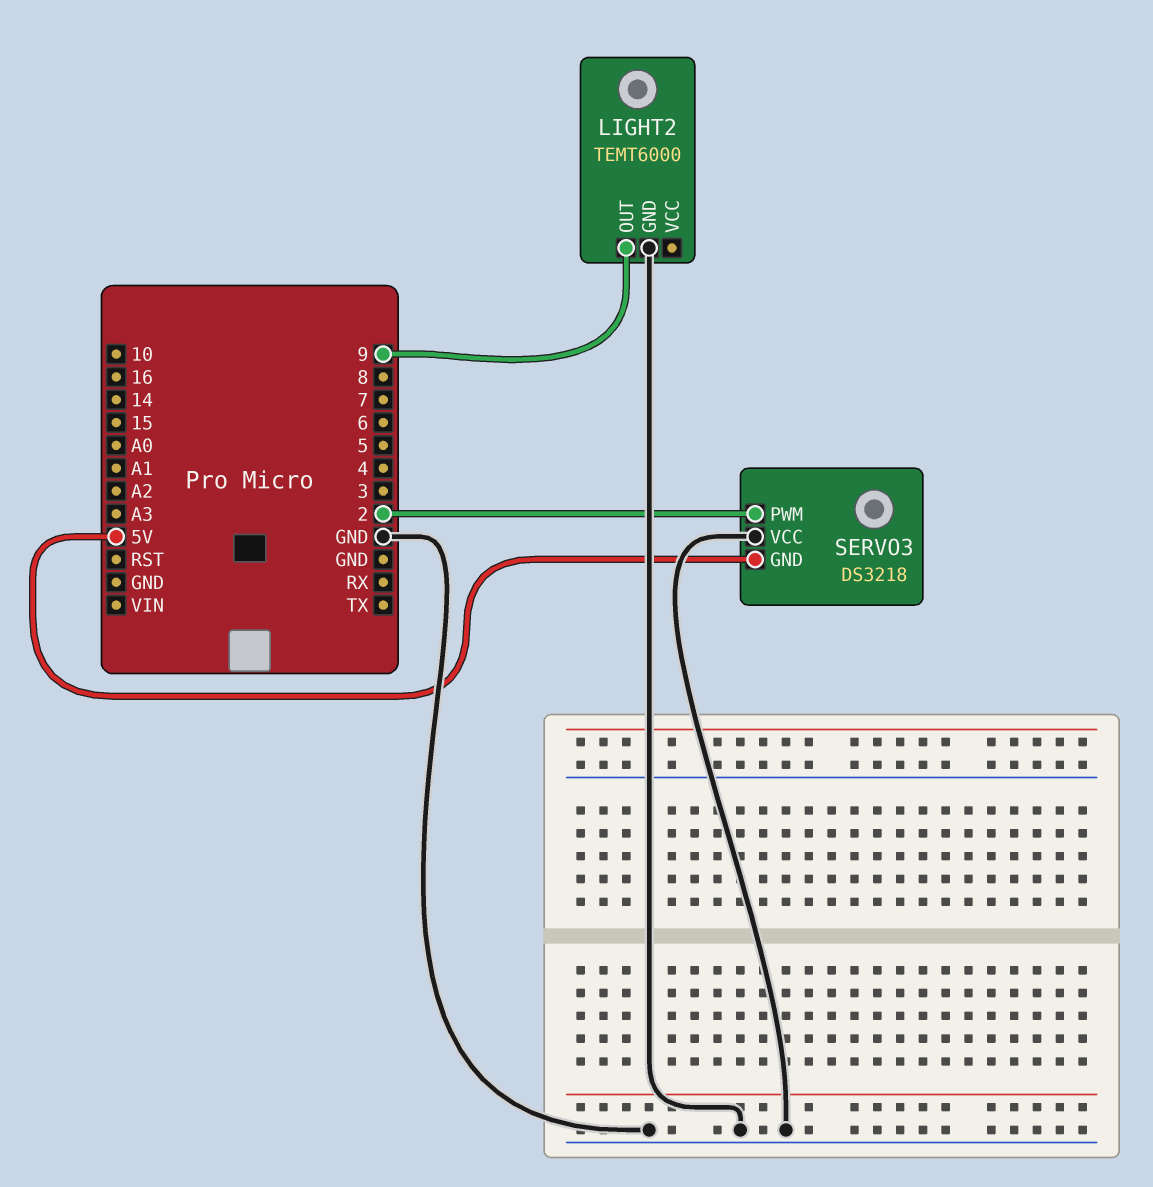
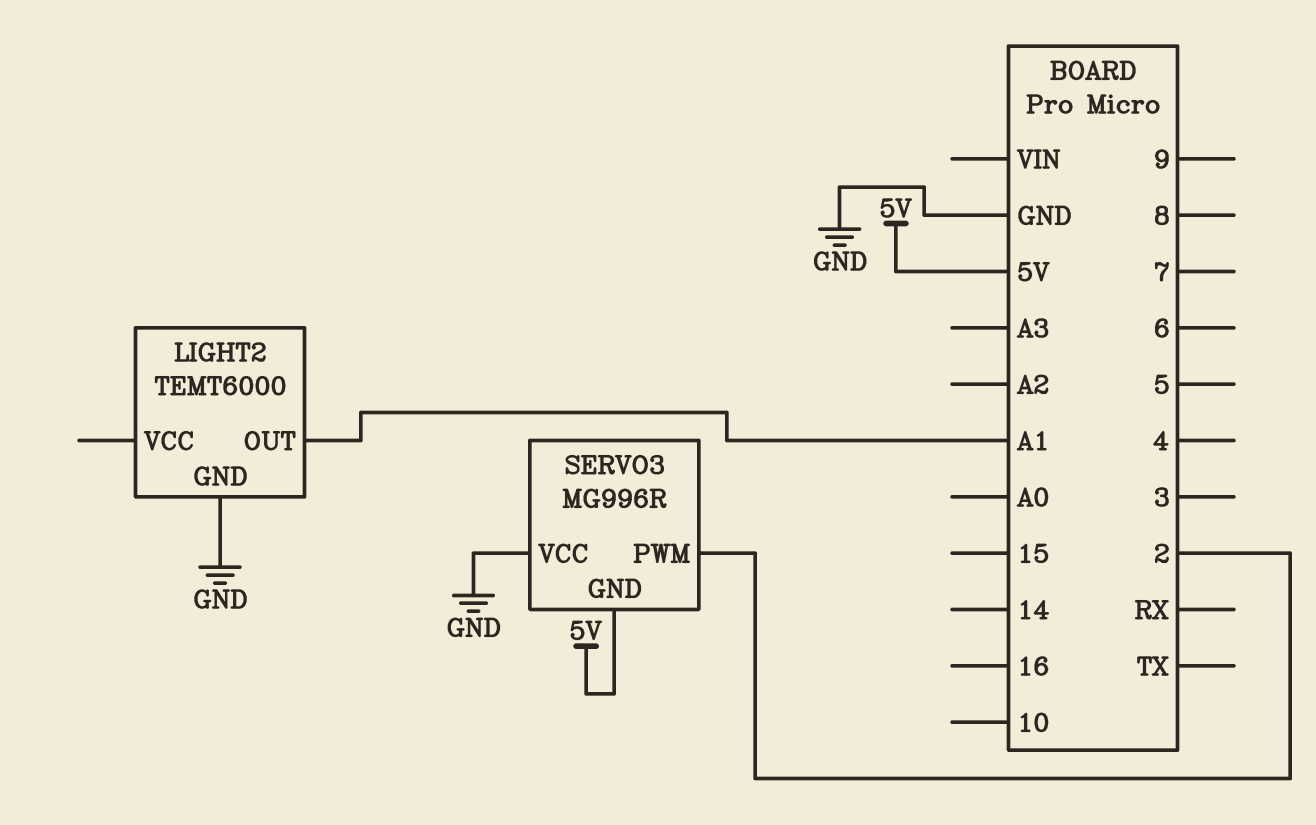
LIGHT2 pin OUT: 9 -> A1
SERVO3: DS3218 -> MG996R

